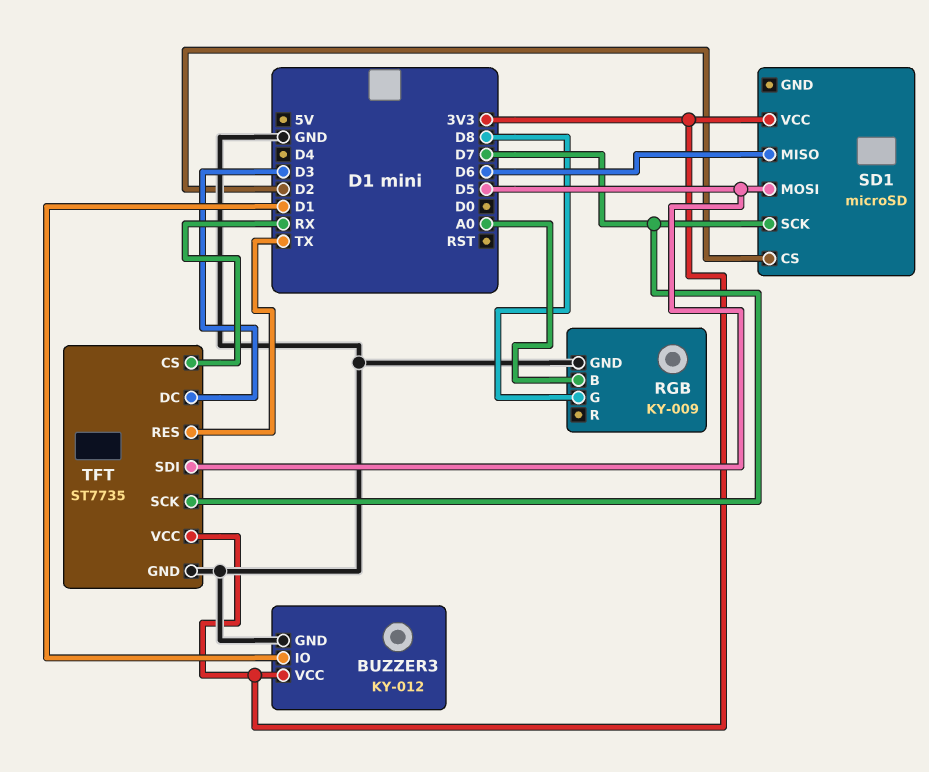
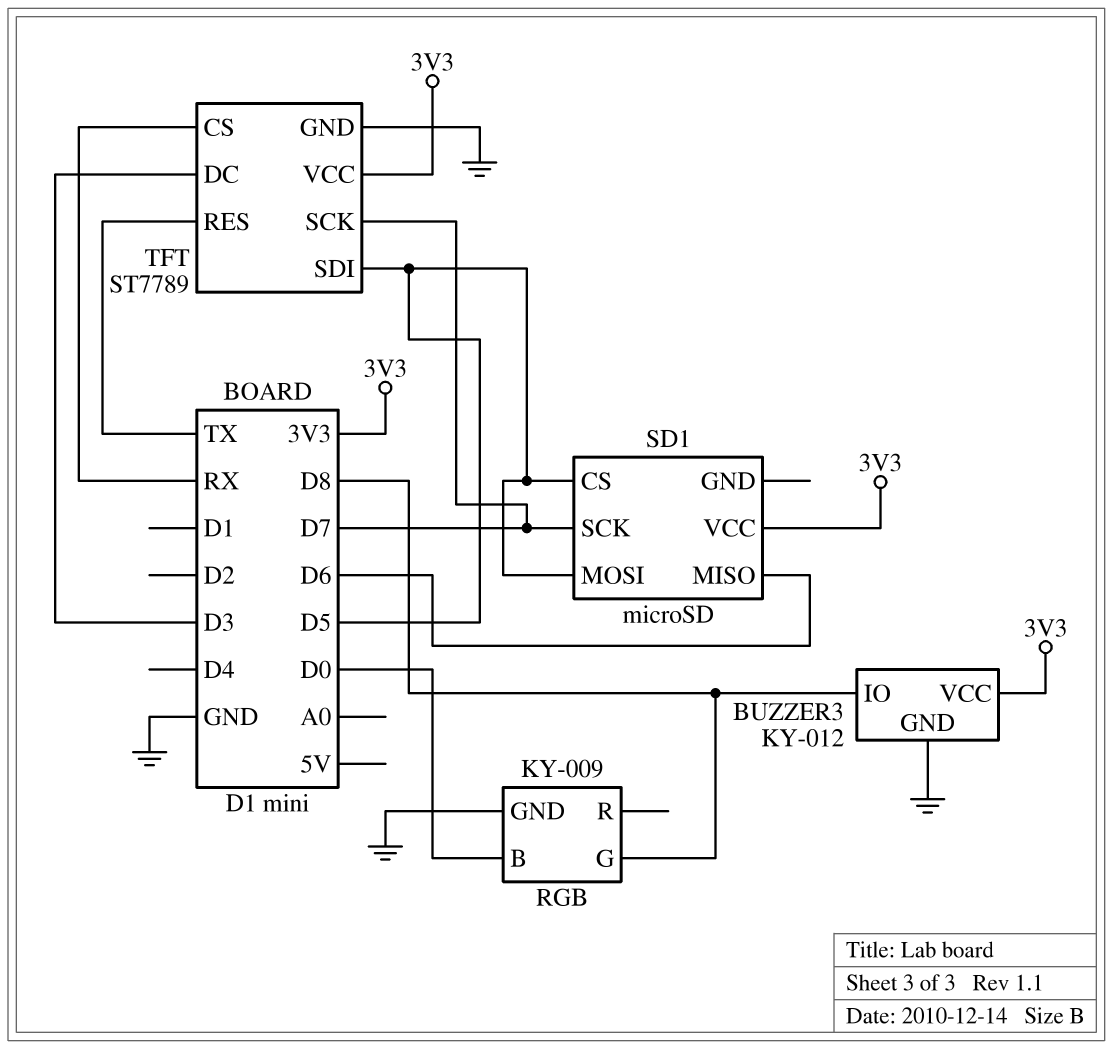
BUZZER3 pin IO: D1 -> D8
RGB pin B: A0 -> D0
SD1 pin CS: D2 -> D5
TFT: ST7735 -> ST7789

